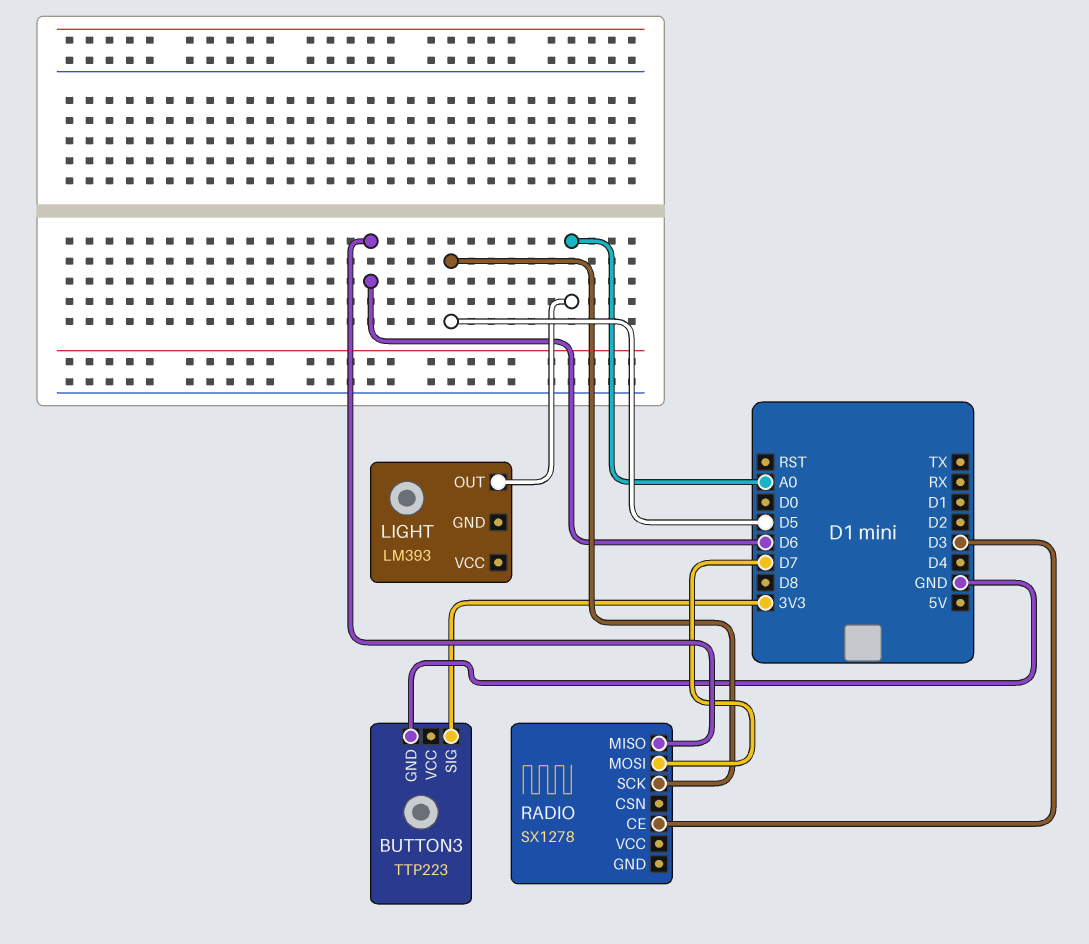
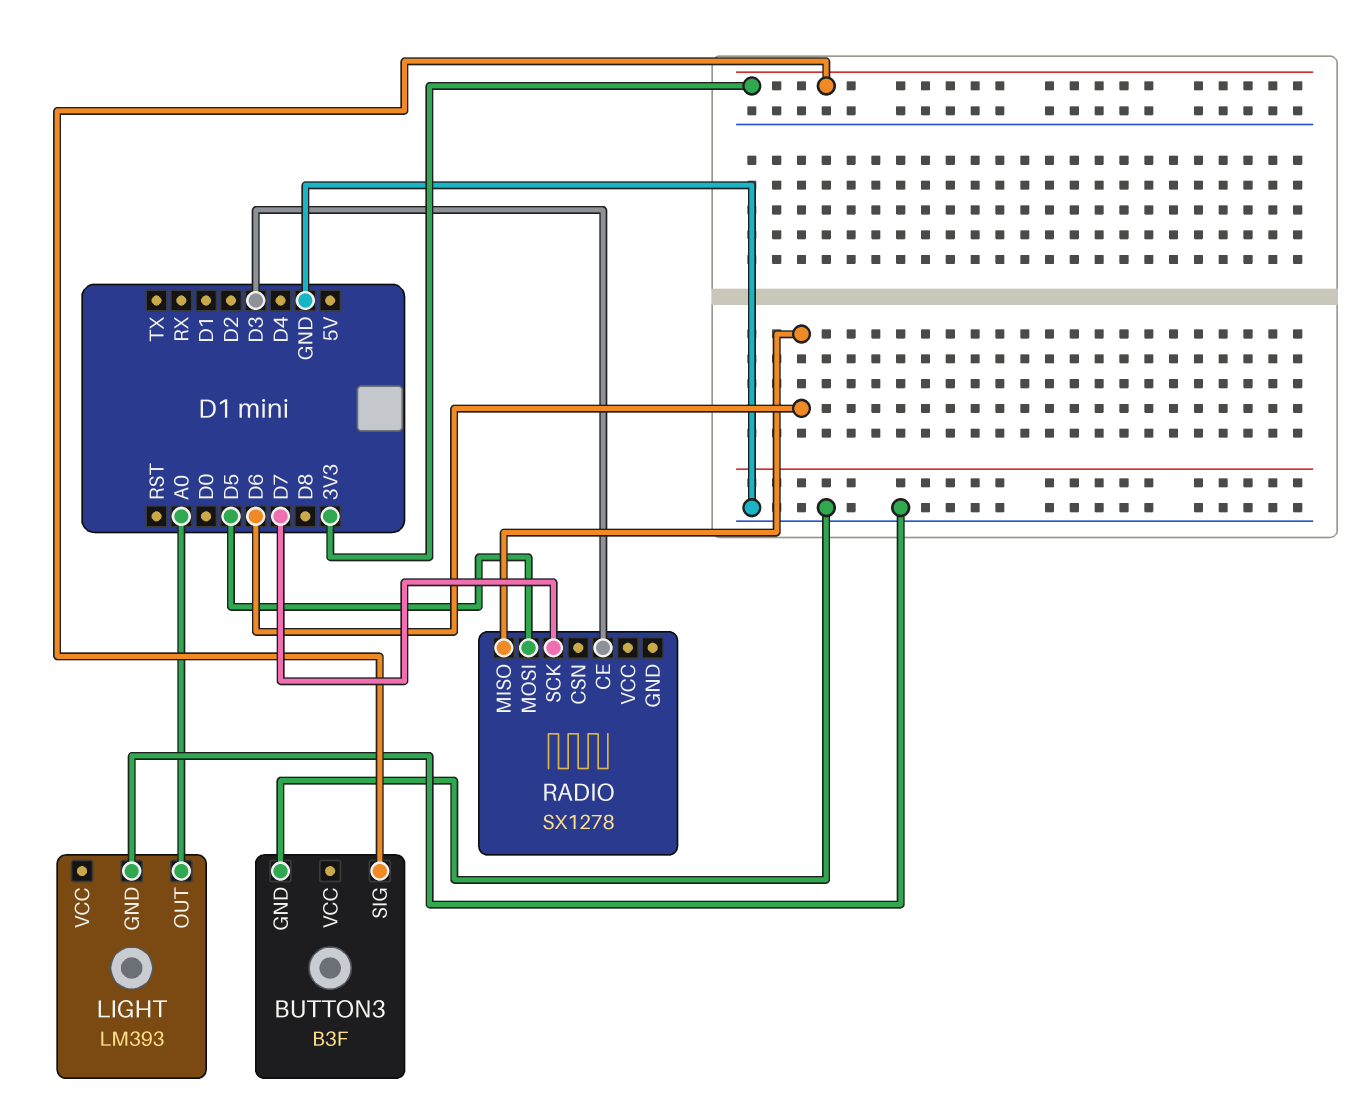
BUTTON3: TTP223 -> B3F
LIGHT pin GND: none -> GND
RADIO pin MOSI: D7 -> D5
RADIO pin SCK: D5 -> D7

